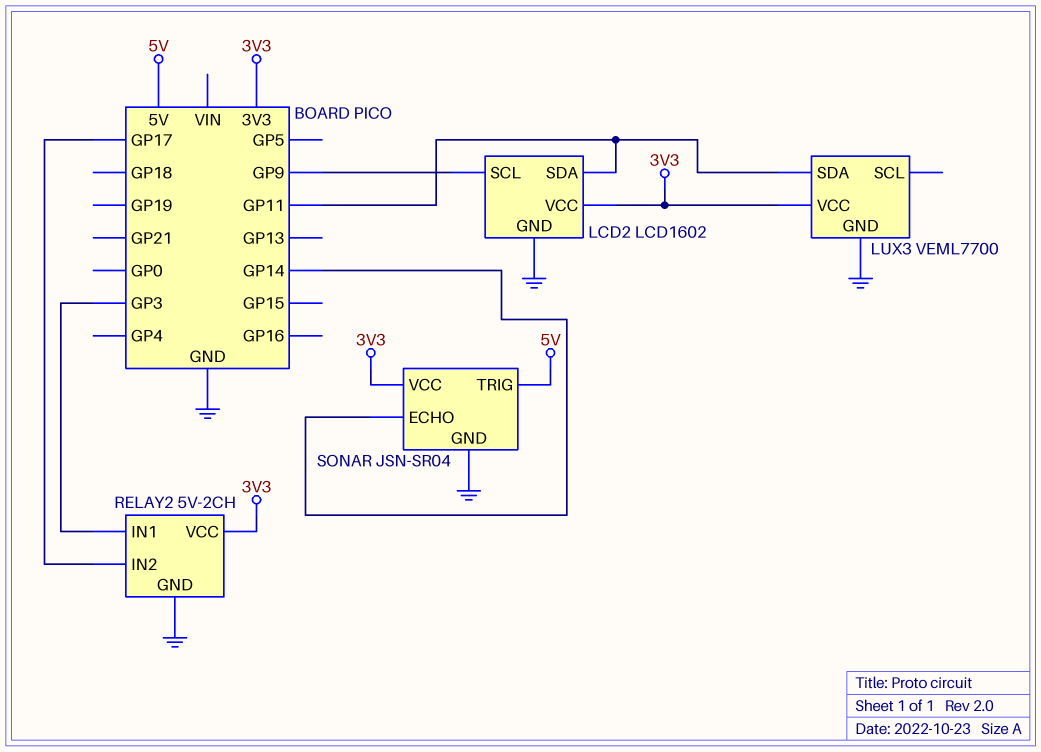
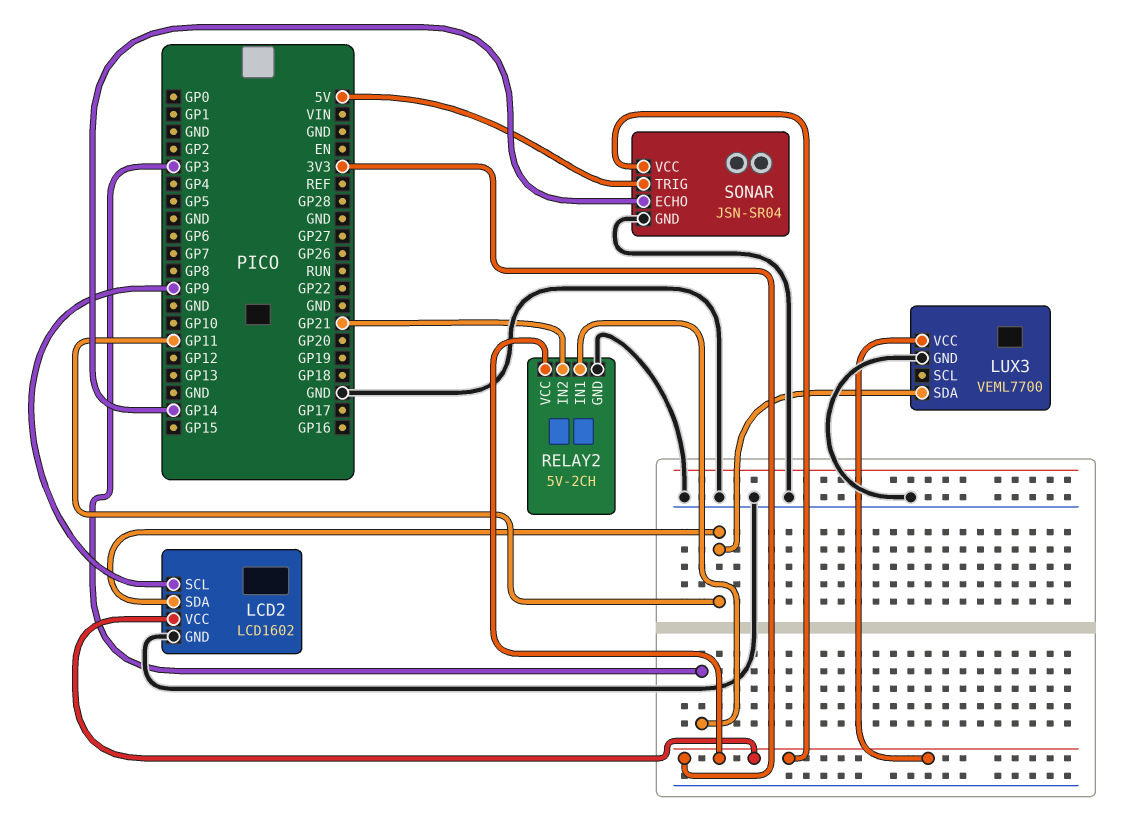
RELAY2 pin IN2: GP17 -> GP21

